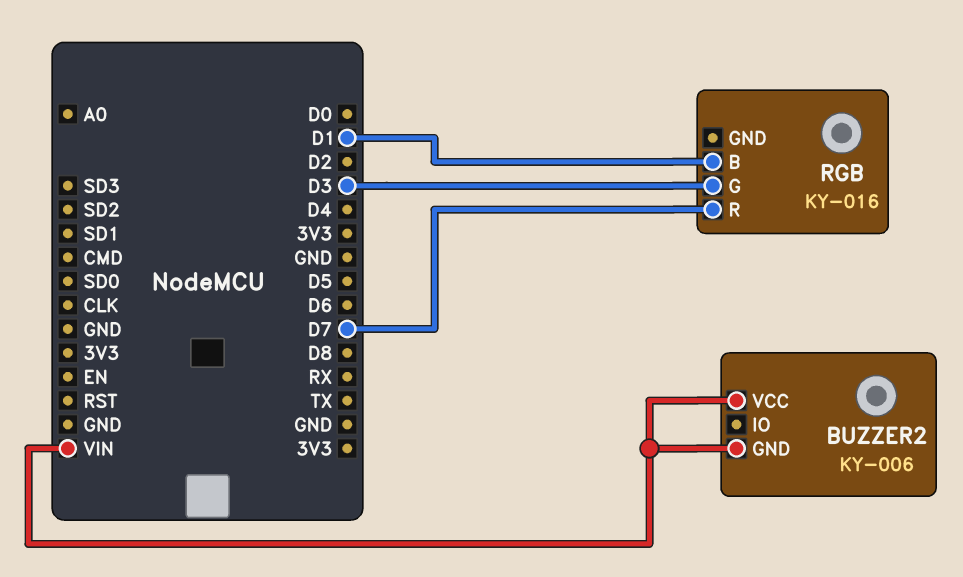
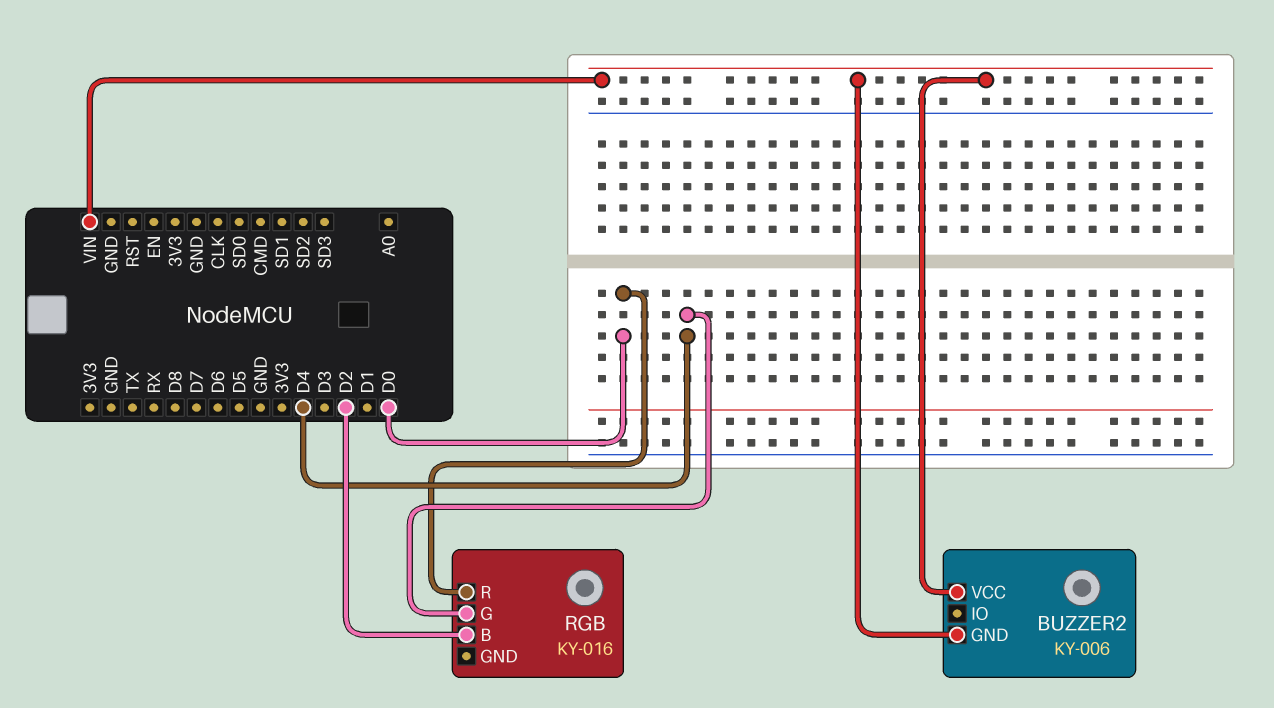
RGB pin B: D1 -> D2
RGB pin G: D3 -> D4
RGB pin R: D7 -> D0

